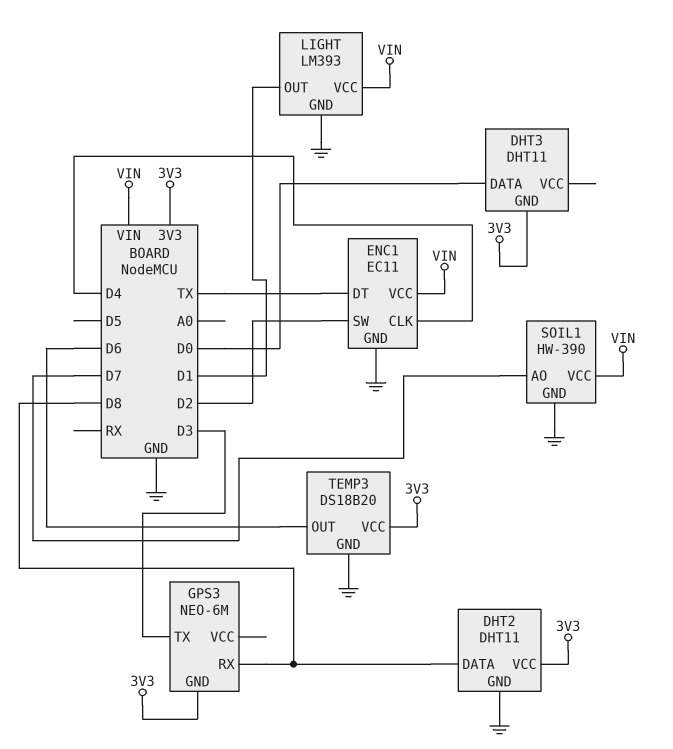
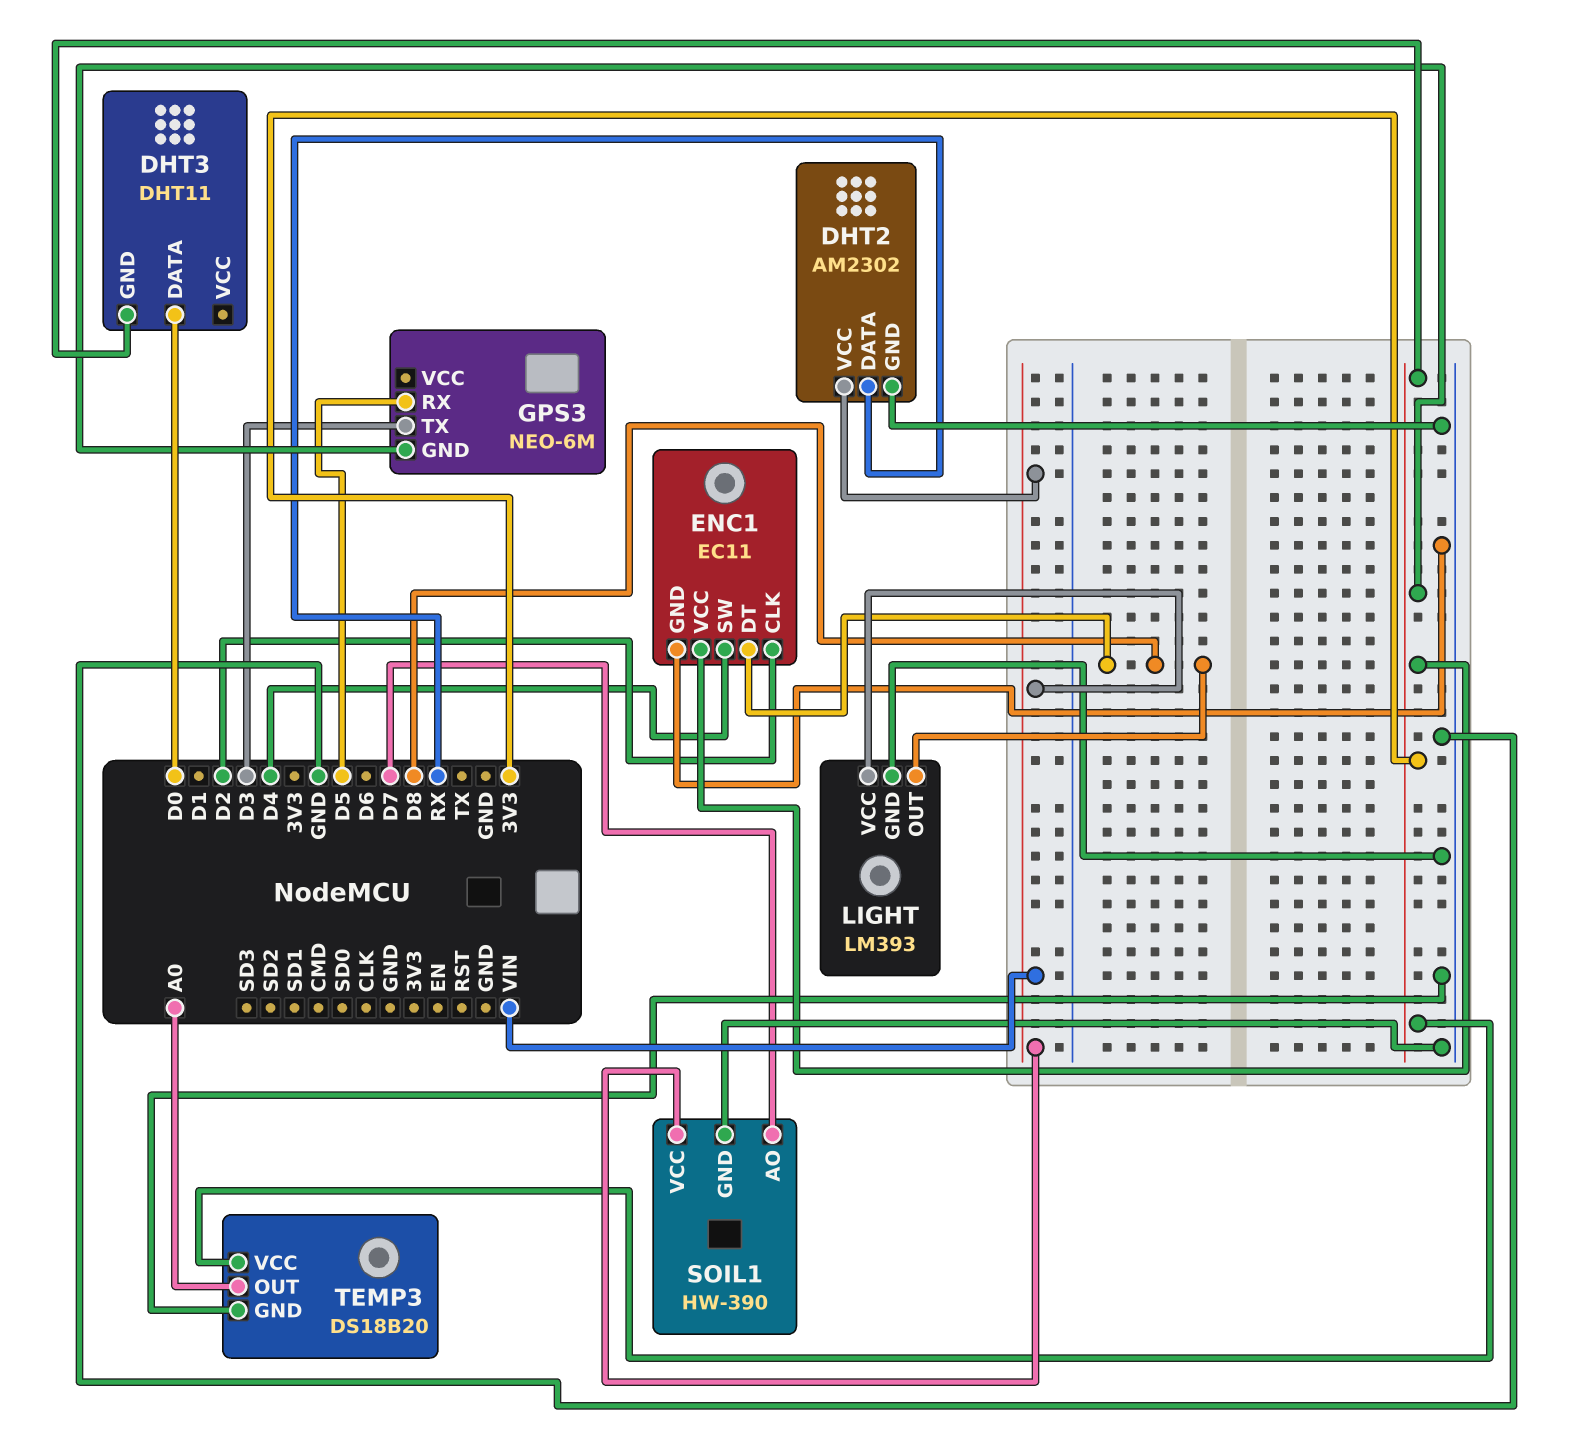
DHT2: DHT11 -> AM2302
DHT2 pin DATA: D8 -> RX
DHT2 pin VCC: 3V3 -> VIN
ENC1 pin CLK: D4 -> D2
ENC1 pin DT: TX -> D8
ENC1 pin SW: D2 -> D4
ENC1 pin VCC: VIN -> 3V3
GPS3 pin RX: D8 -> D5
LIGHT pin OUT: D1 -> D8
TEMP3 pin OUT: D6 -> A0

